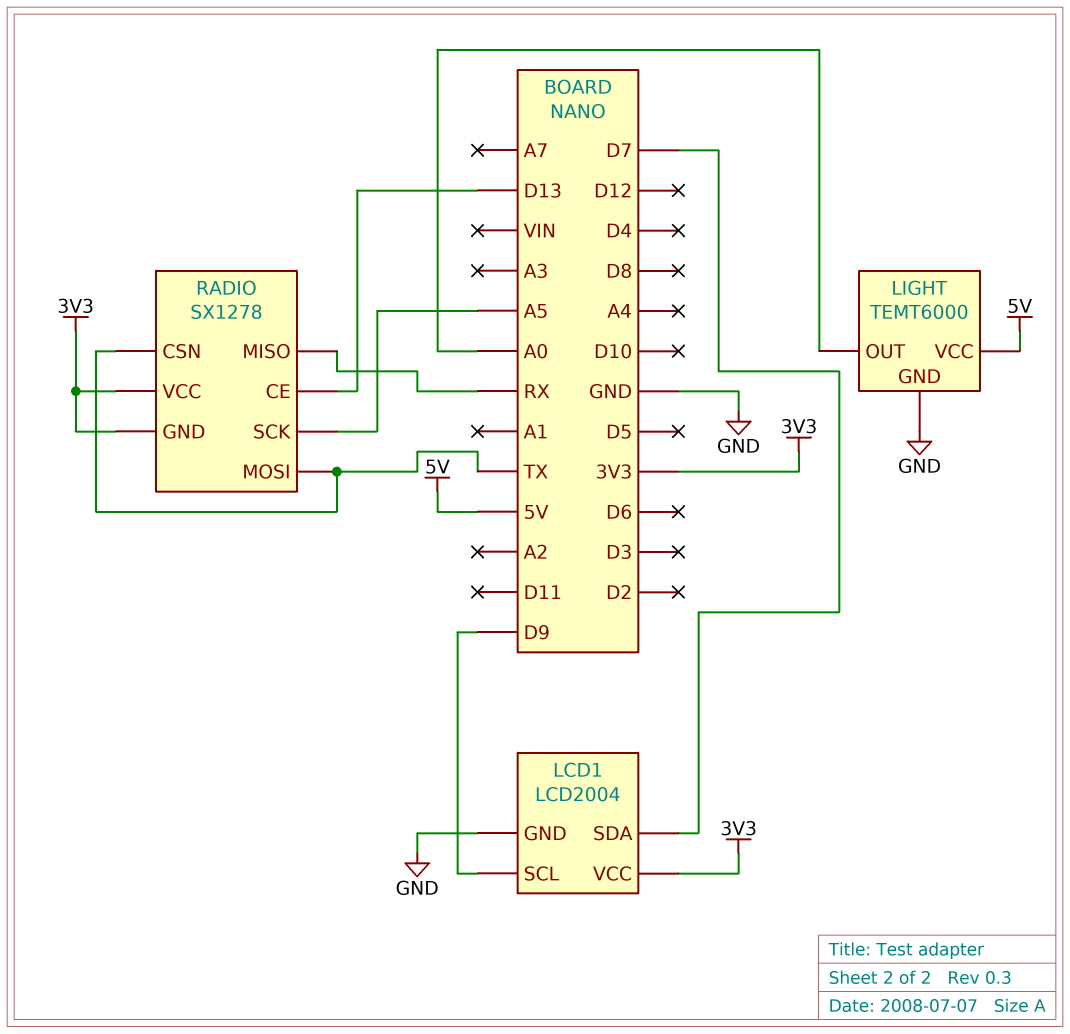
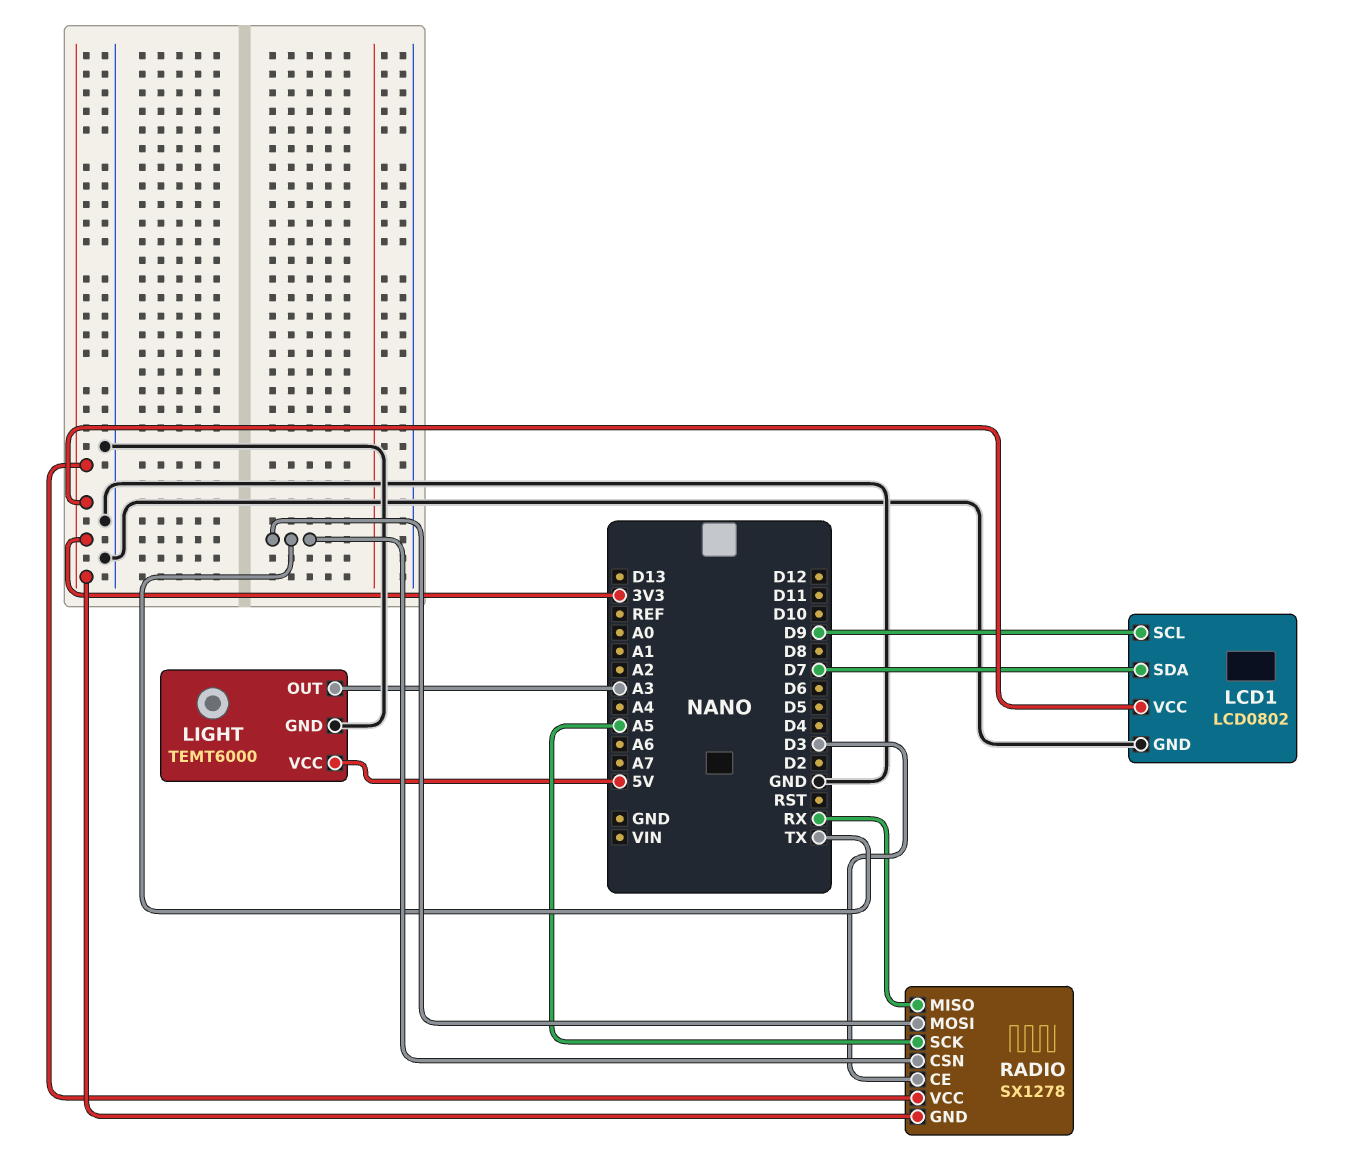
LCD1: LCD2004 -> LCD0802
LIGHT pin OUT: A0 -> A3
RADIO pin CE: D13 -> D3

